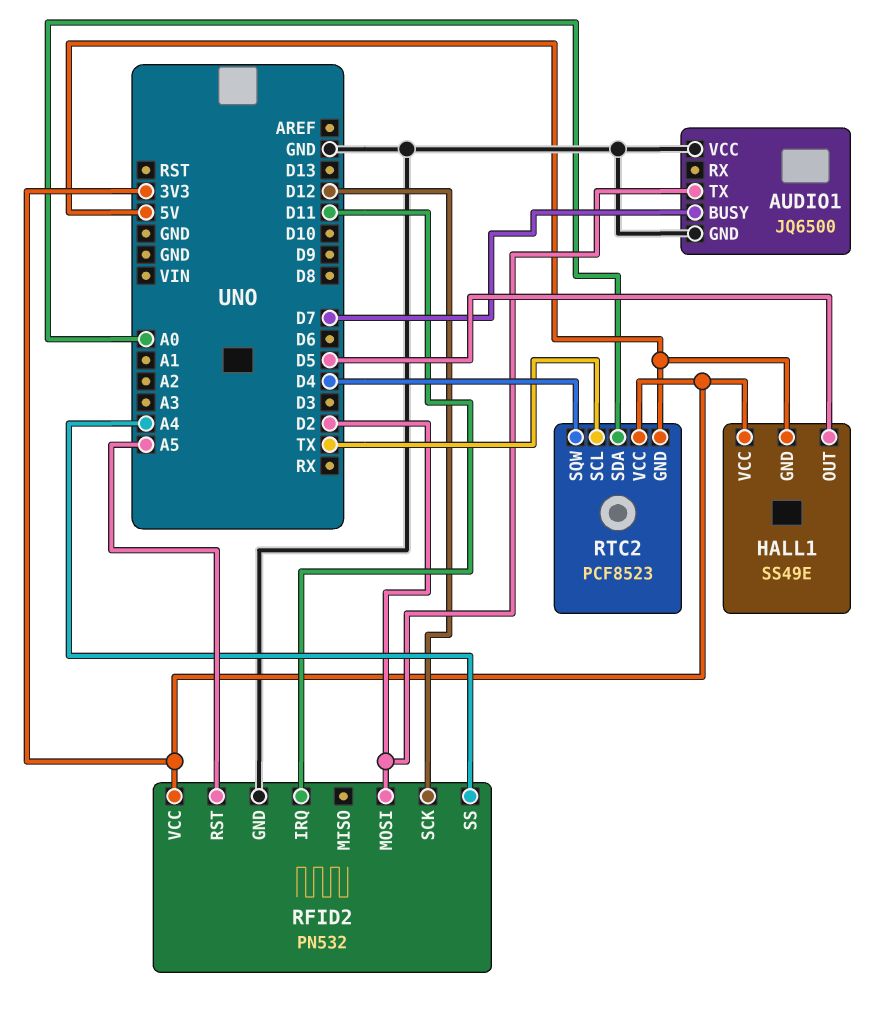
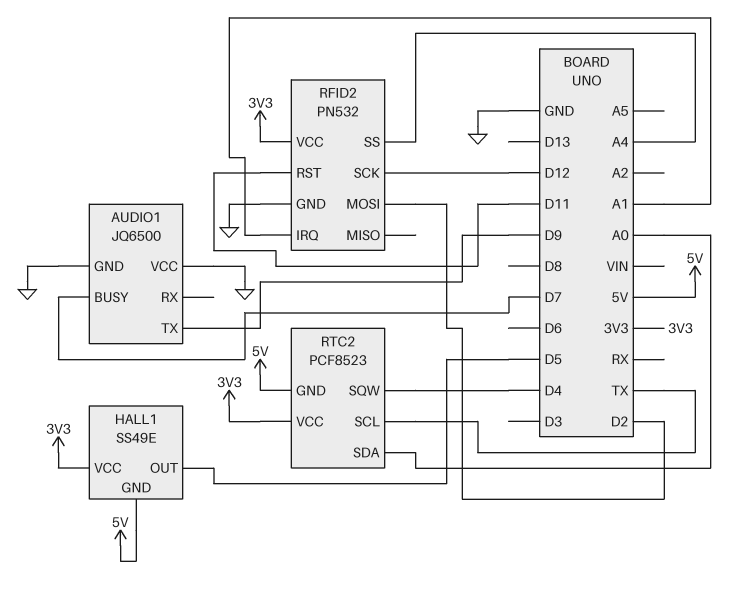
AUDIO1 pin TX: D2 -> D9
RFID2 pin IRQ: D11 -> A1
RFID2 pin RST: A5 -> D11

